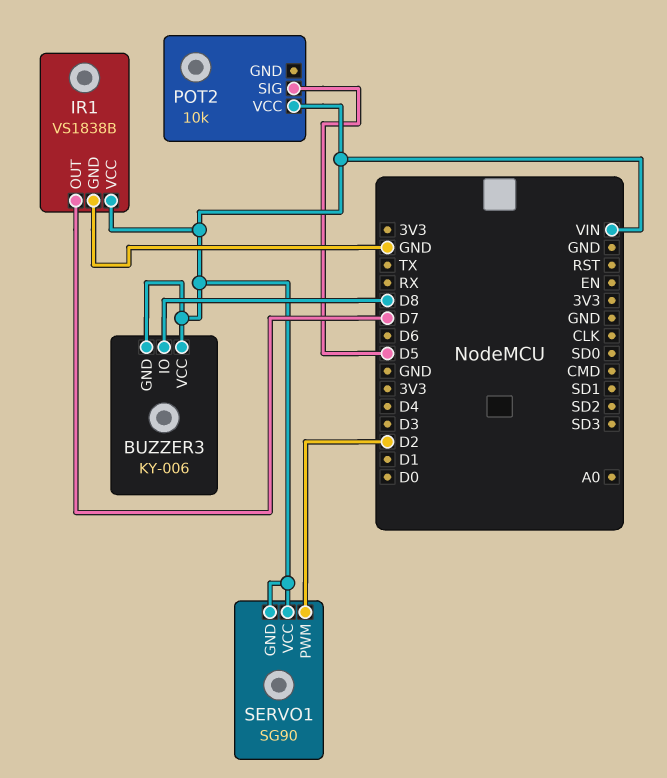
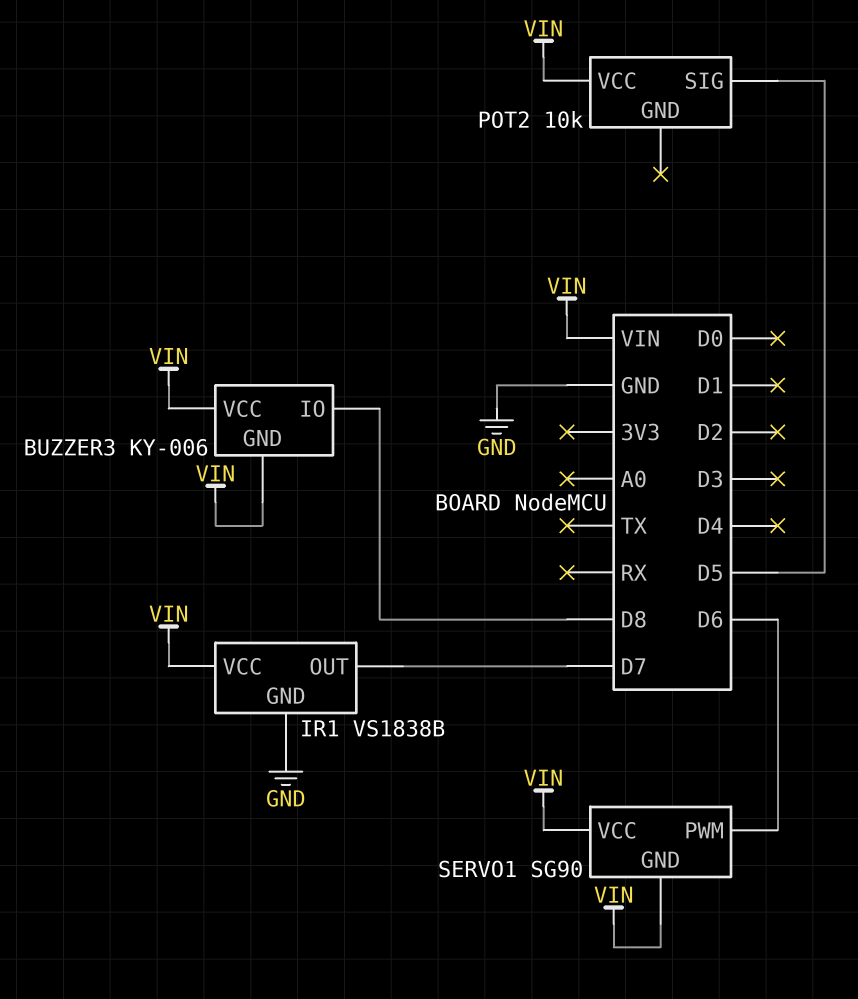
SERVO1 pin PWM: D2 -> D6

